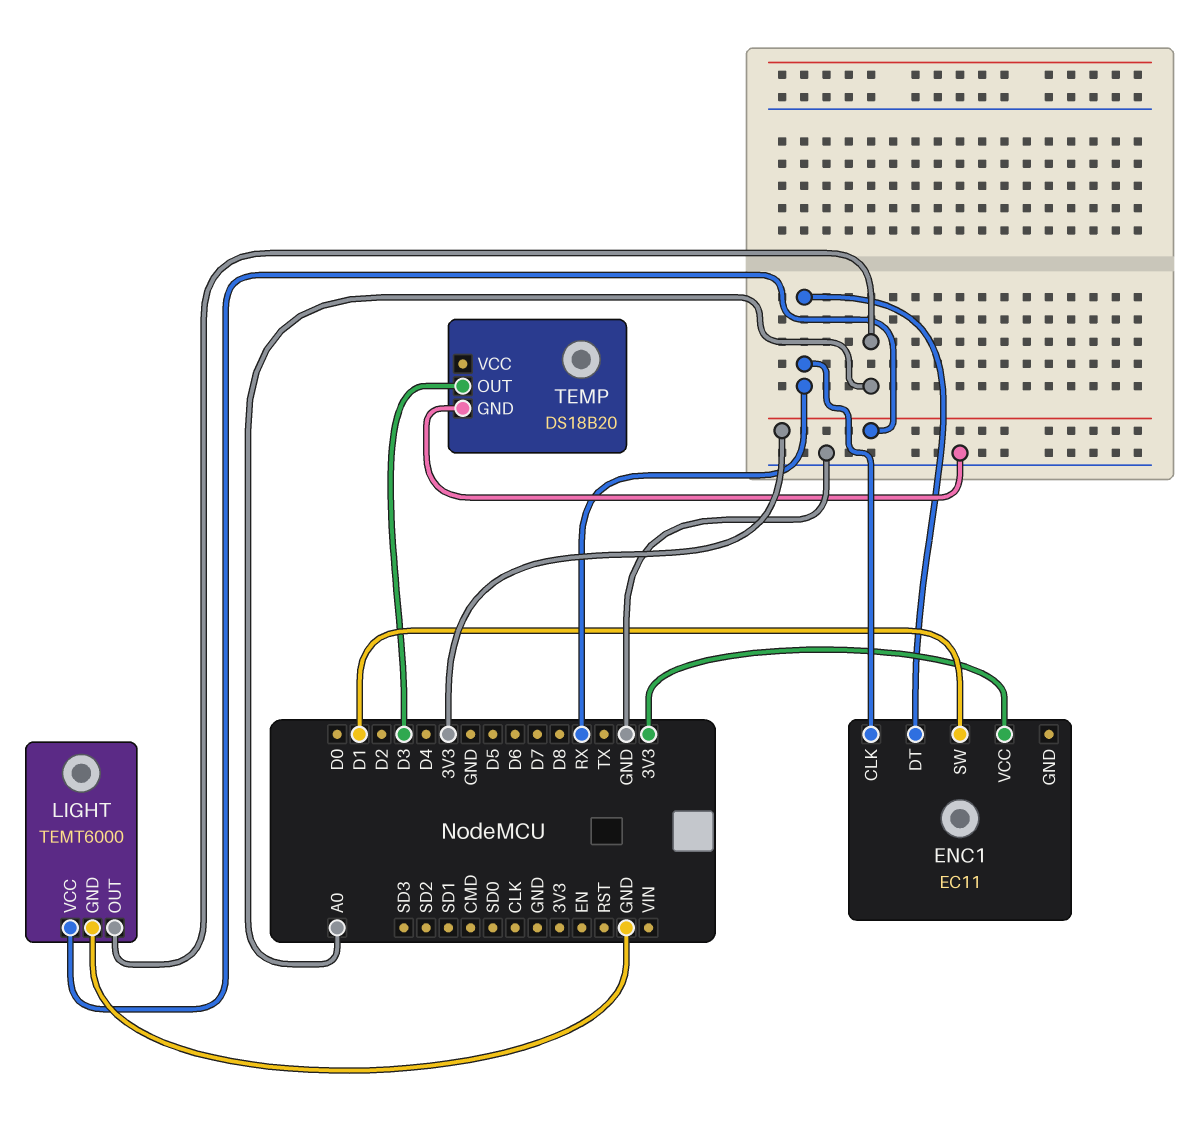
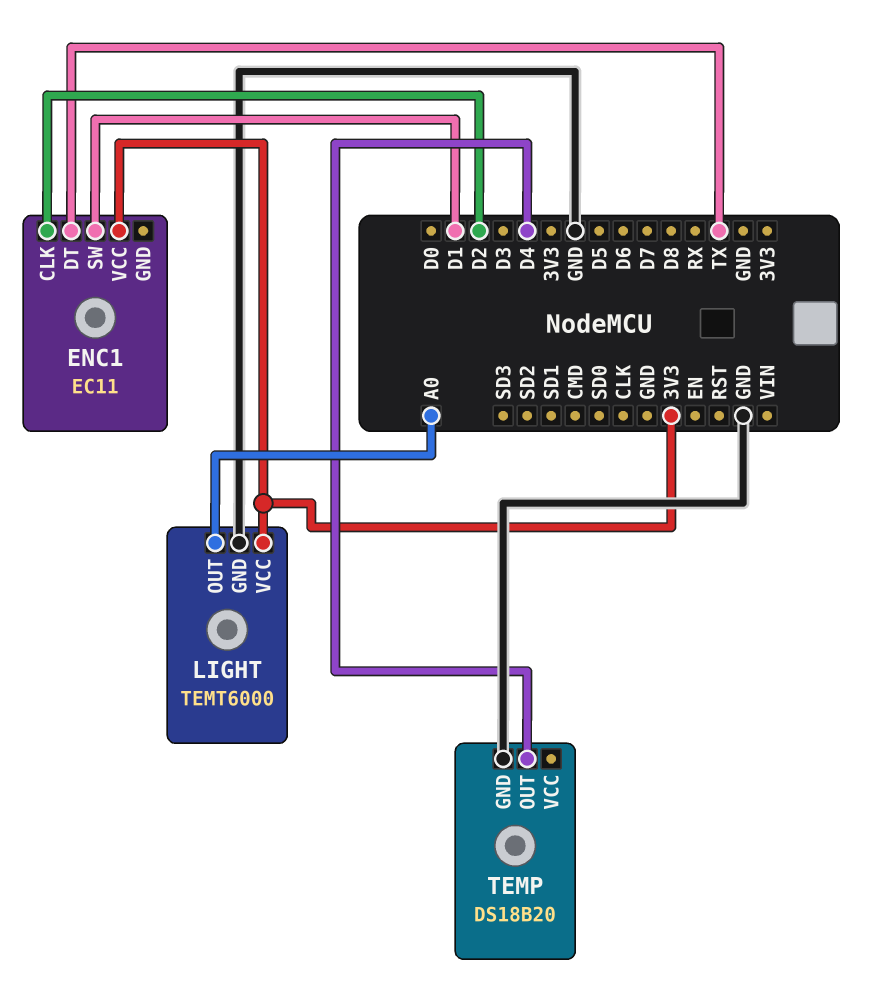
ENC1 pin CLK: RX -> D2
ENC1 pin DT: RX -> TX
TEMP pin OUT: D3 -> D4

